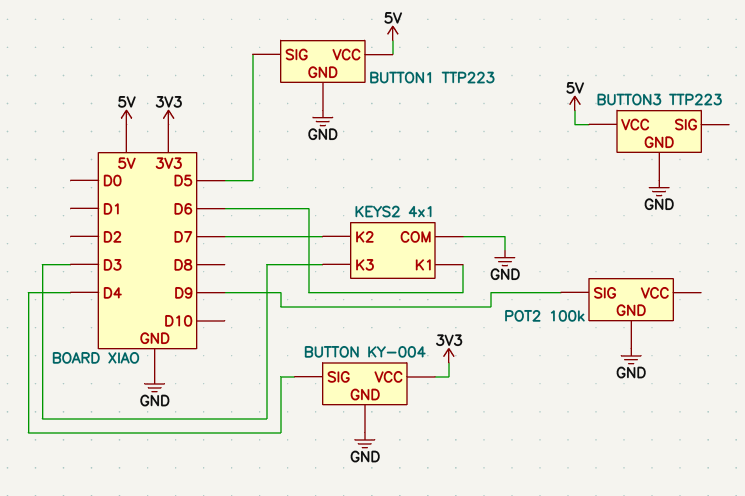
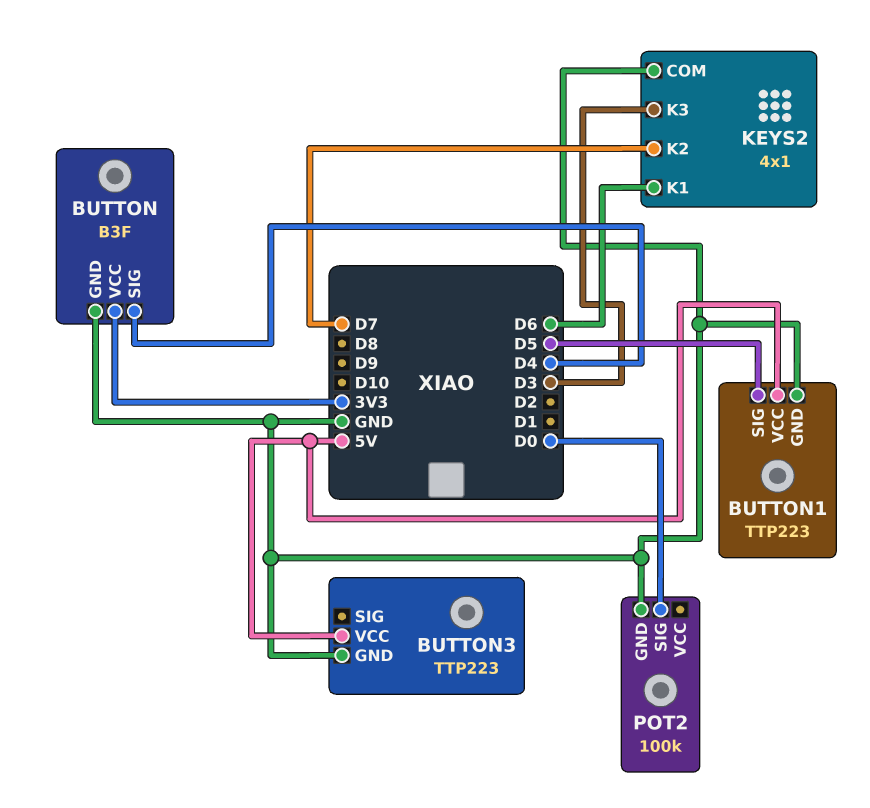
BUTTON: KY-004 -> B3F
POT2 pin SIG: D9 -> D0

